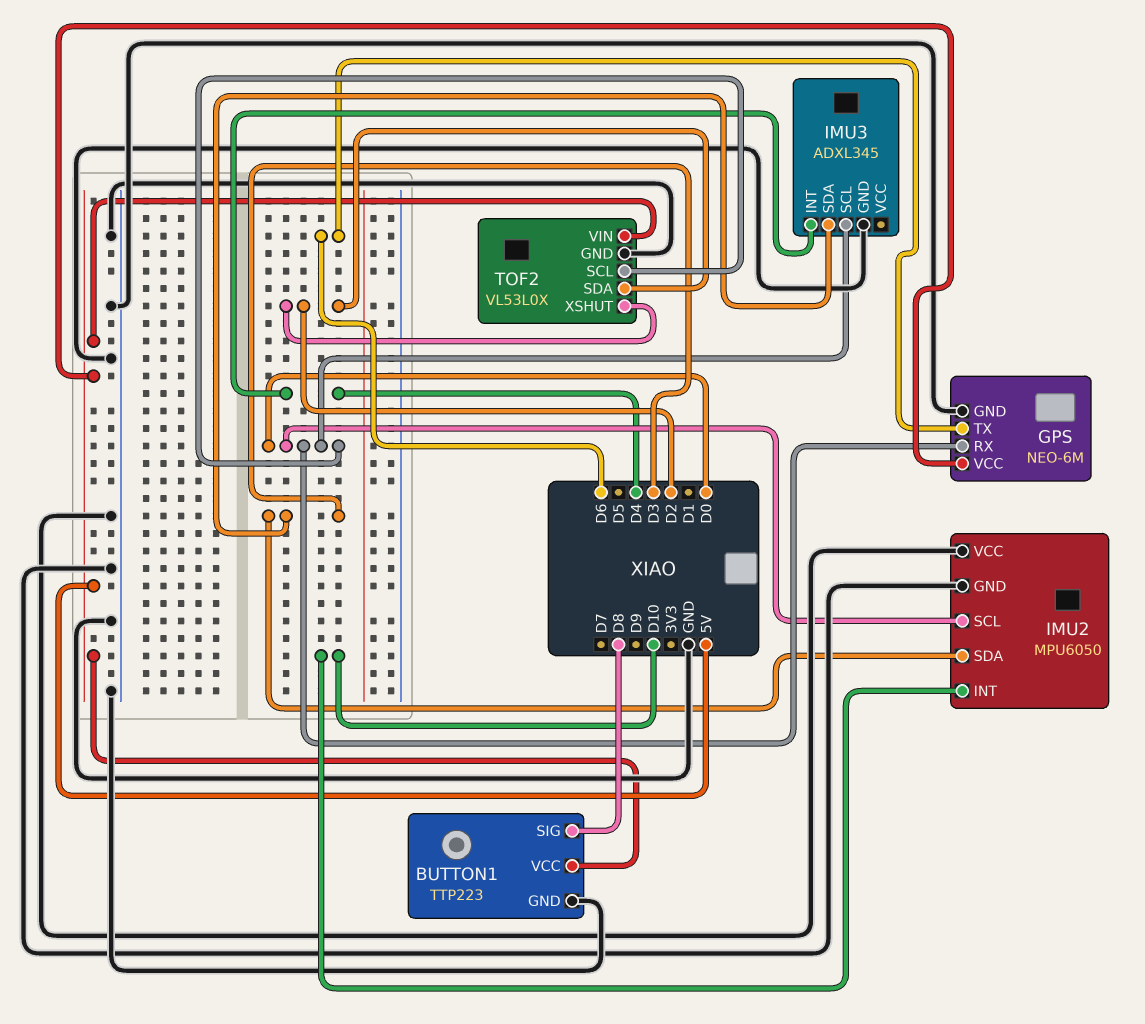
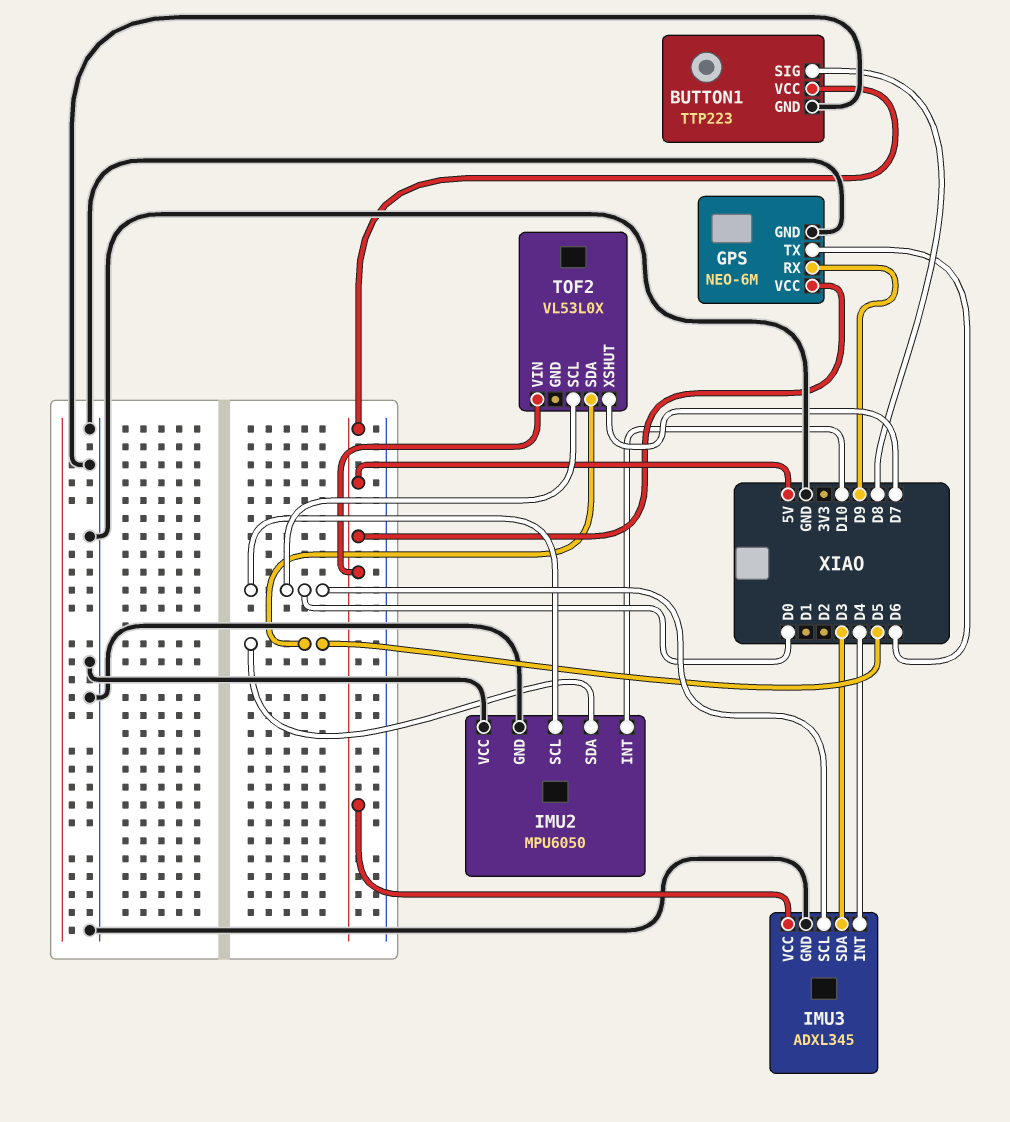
GPS pin RX: D0 -> D9
IMU2 pin SDA: D3 -> D5
IMU3 pin VCC: none -> 5V
TOF2 pin GND: GND -> none
TOF2 pin SDA: D2 -> D5
TOF2 pin XSHUT: D2 -> D7

